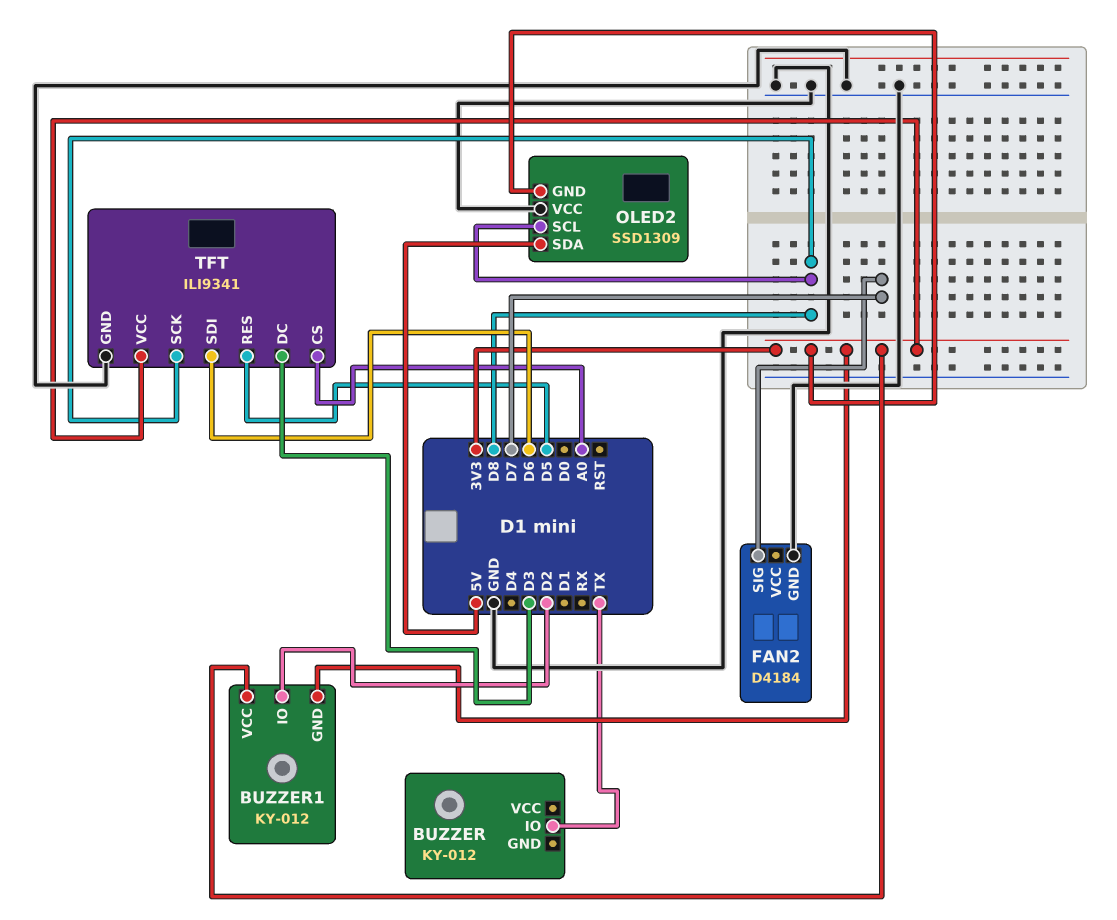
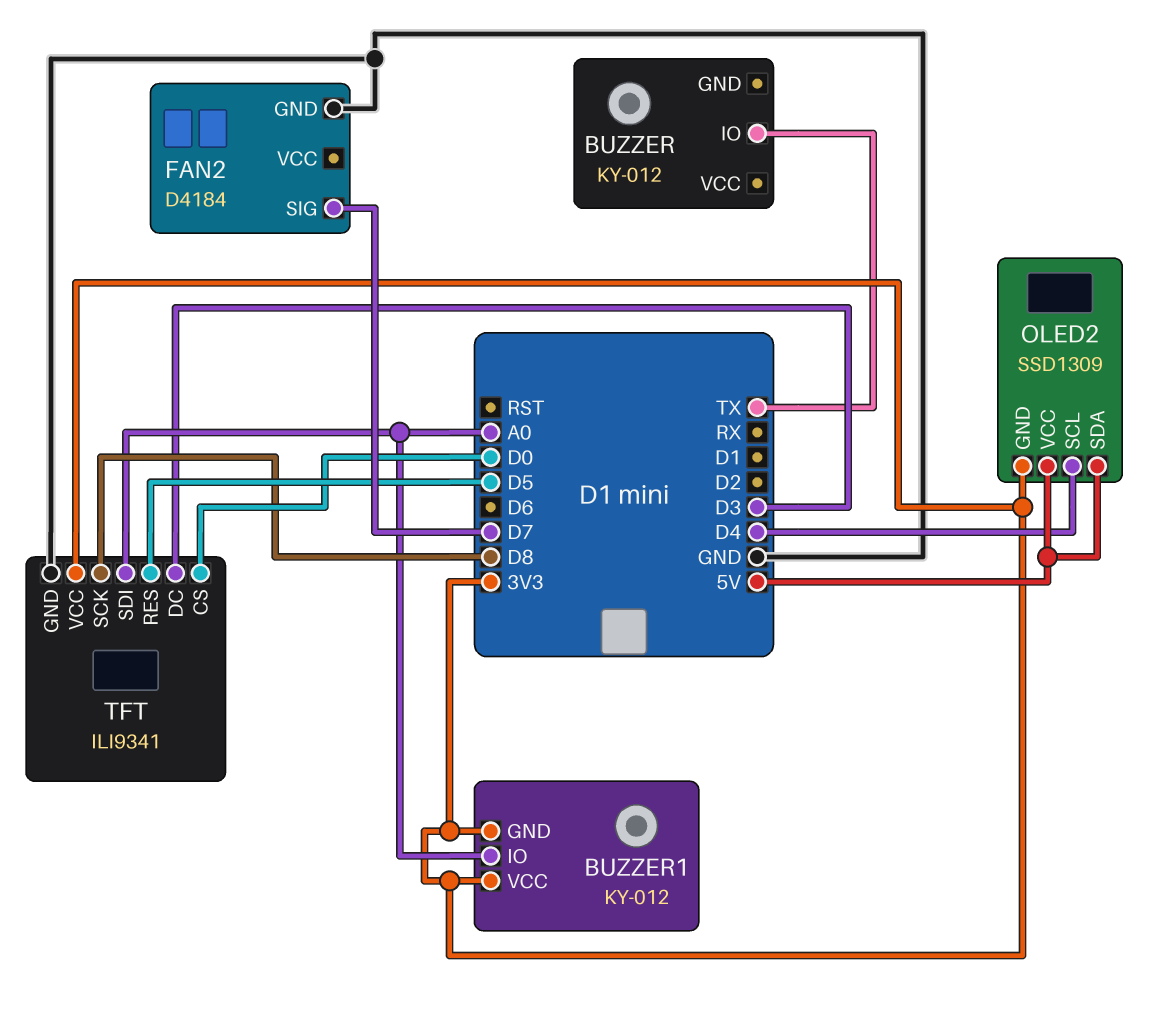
BUZZER1 pin IO: D2 -> A0
OLED2 pin SCL: D8 -> D4
OLED2 pin VCC: GND -> 5V
TFT pin CS: A0 -> D0
TFT pin SDI: D6 -> A0

